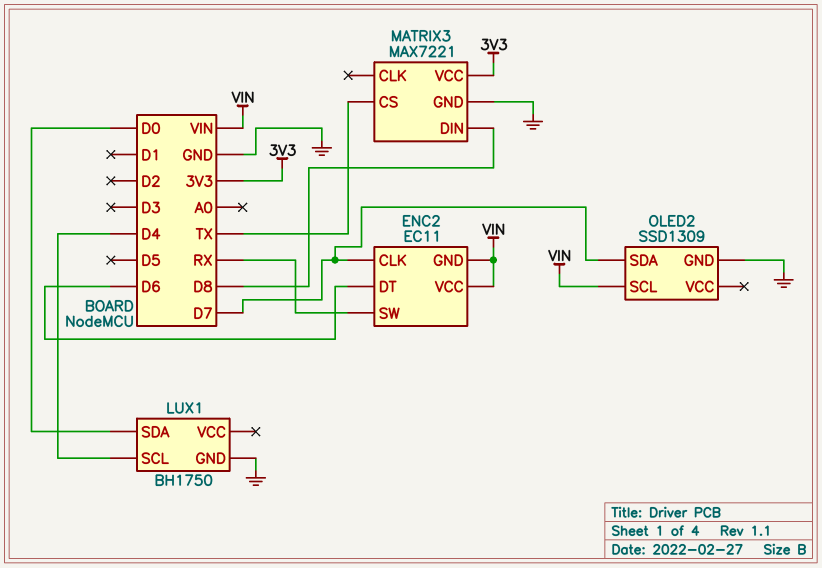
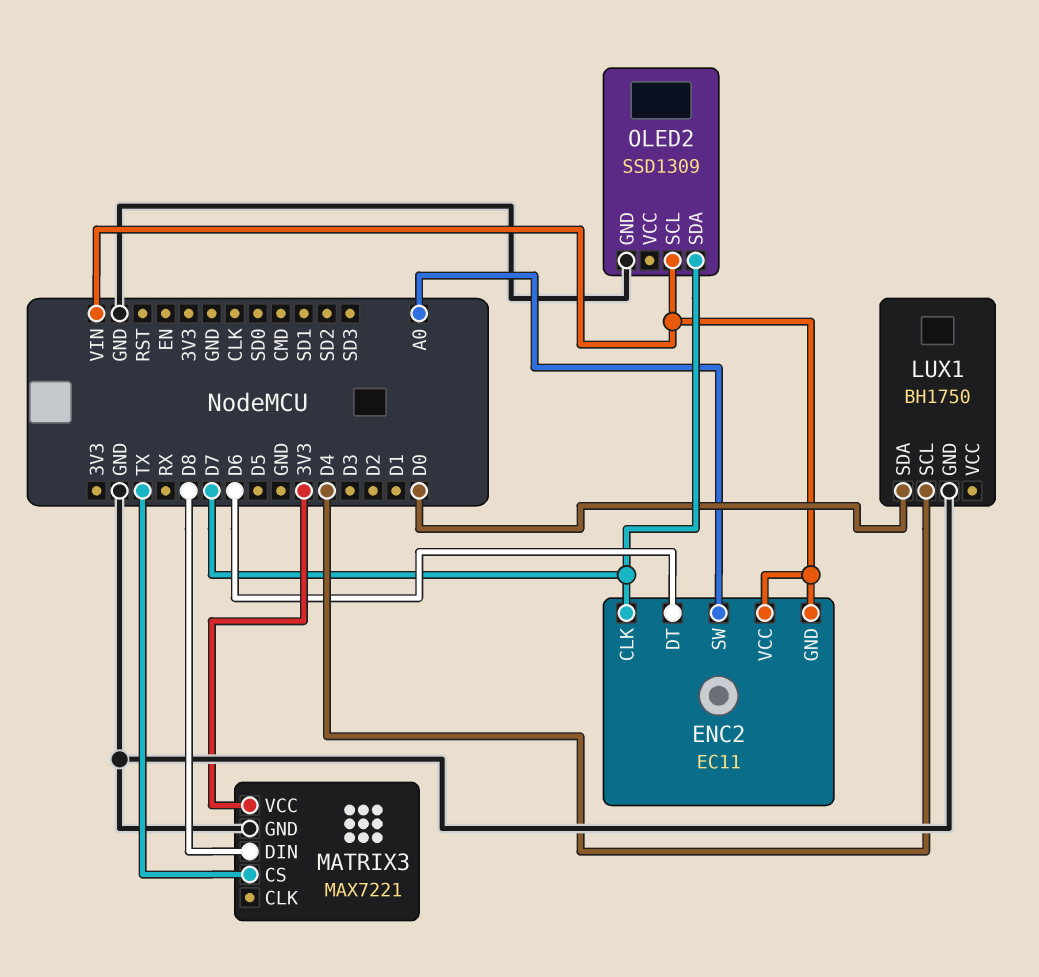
ENC2 pin SW: RX -> A0

